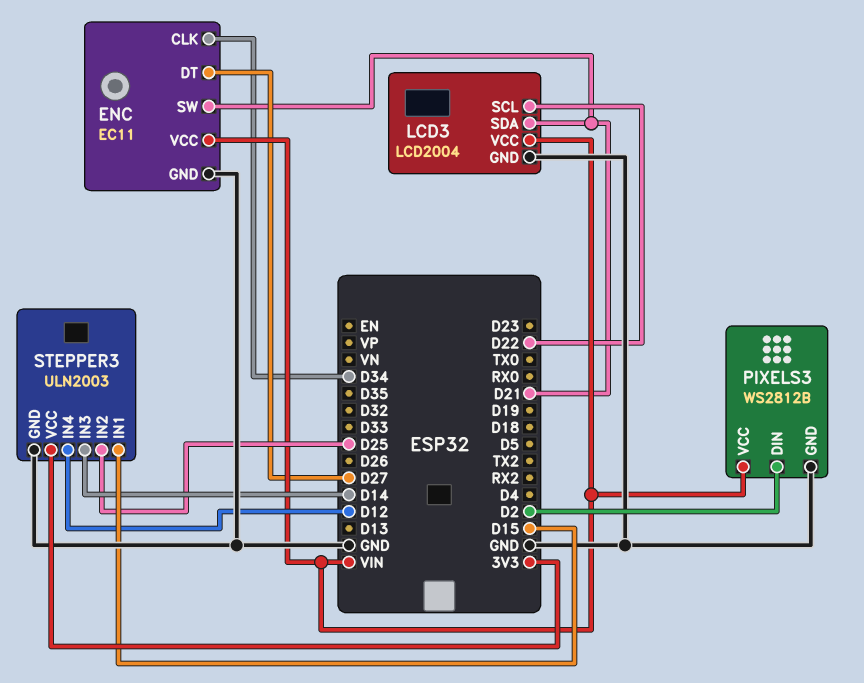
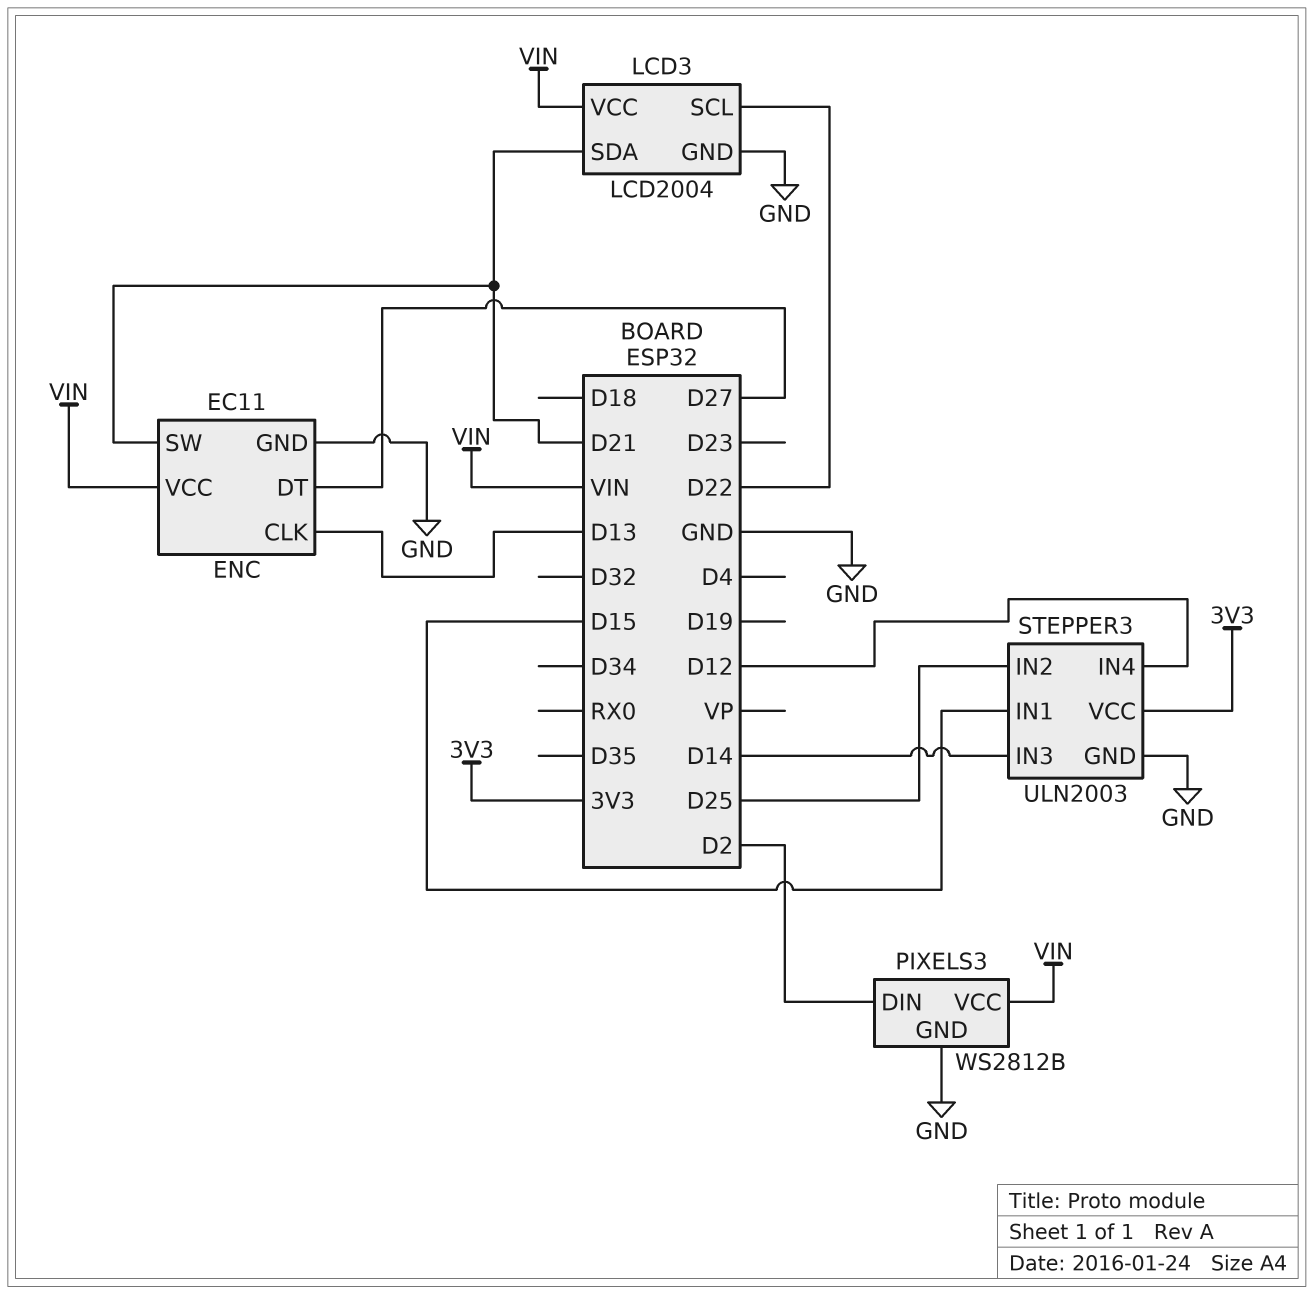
ENC pin CLK: D34 -> D13

